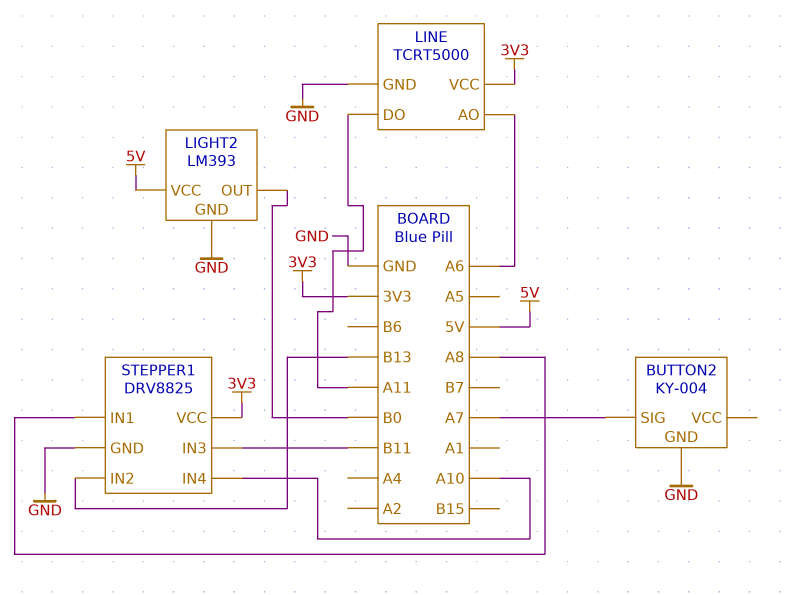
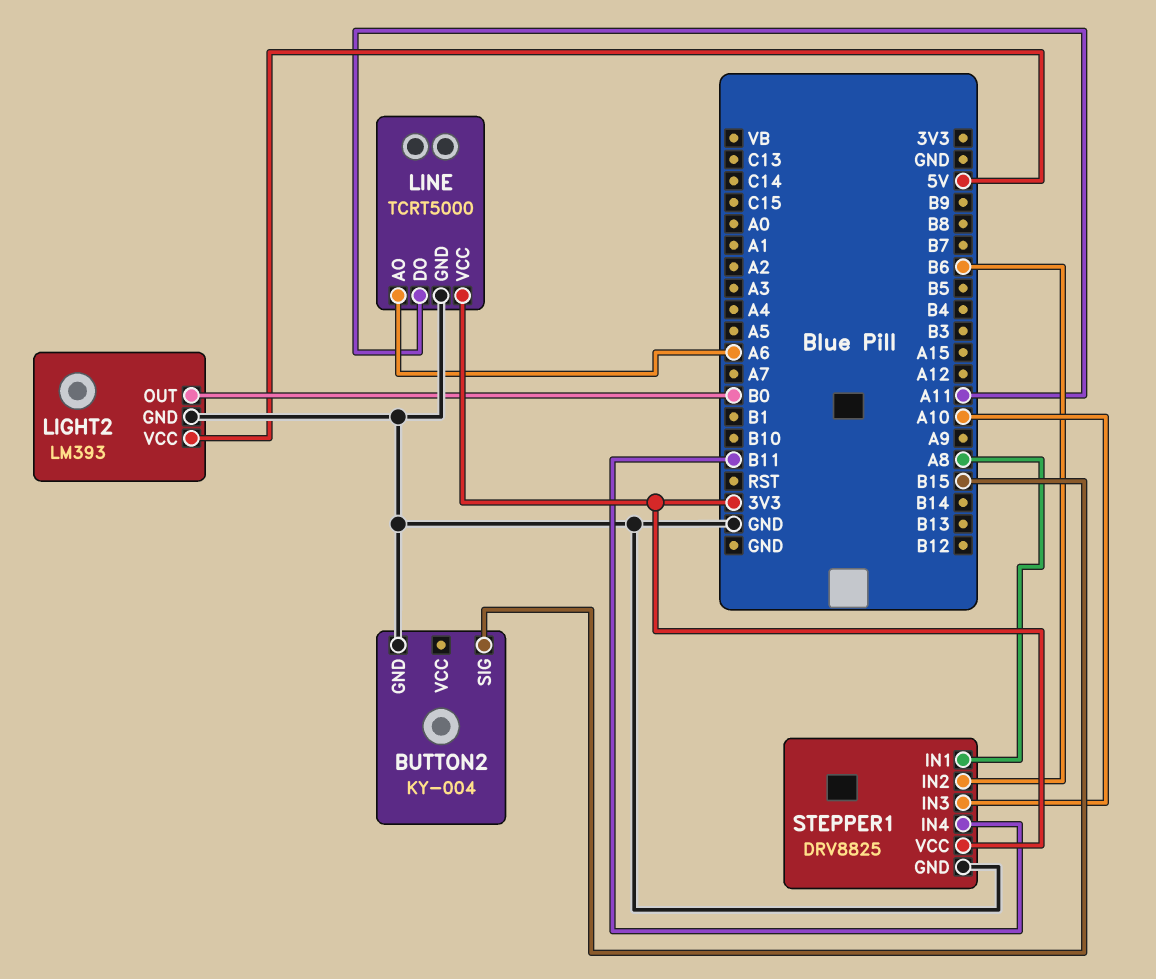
BUTTON2 pin SIG: A7 -> B15
STEPPER1 pin IN2: B13 -> B6
STEPPER1 pin IN3: B11 -> A10
STEPPER1 pin IN4: A10 -> B11

